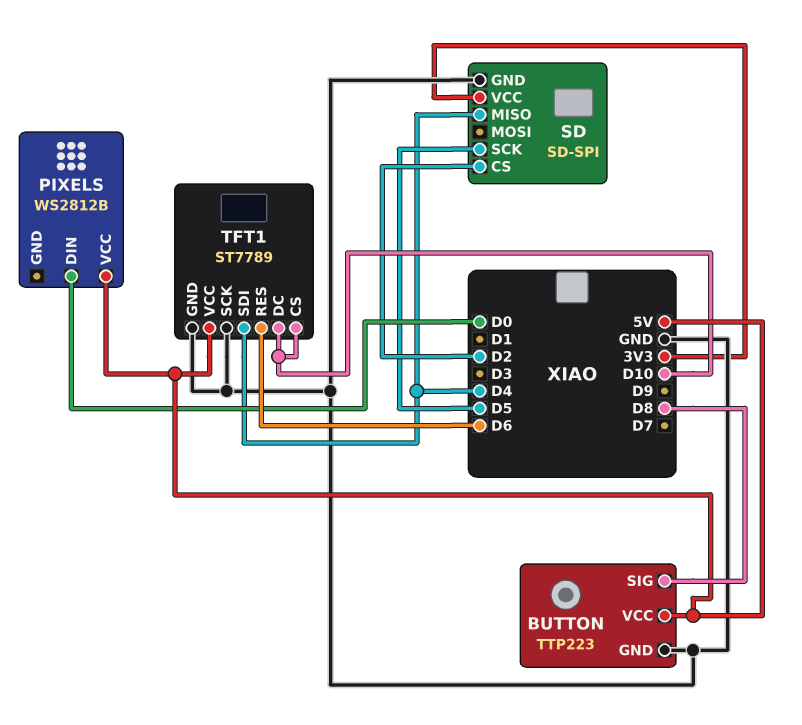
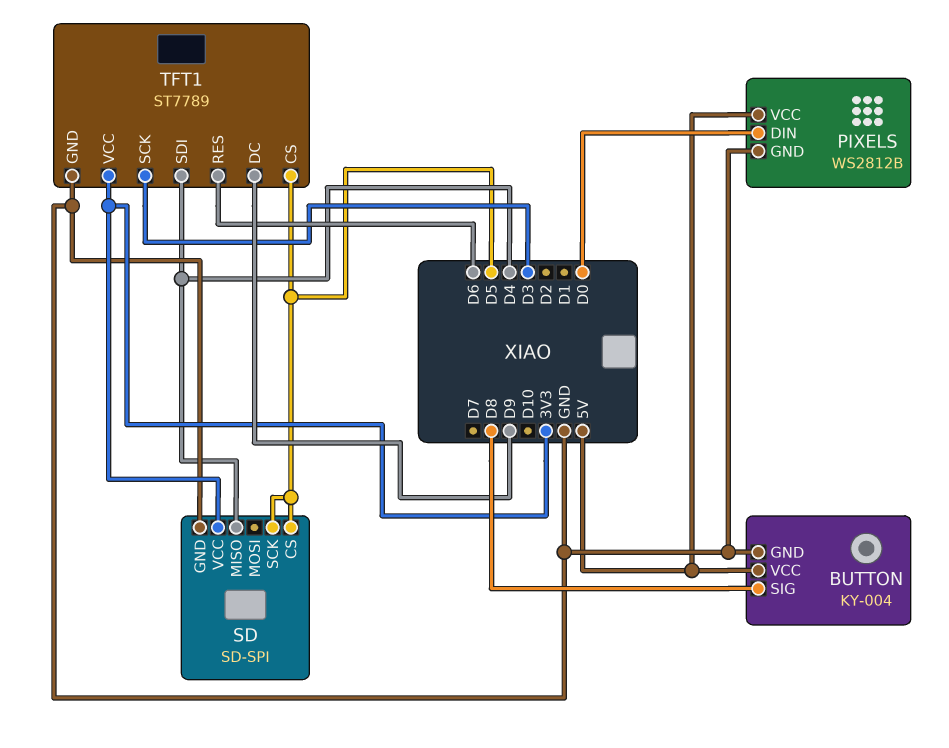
BUTTON: TTP223 -> KY-004
PIXELS pin GND: none -> GND
SD pin CS: D2 -> D5
TFT1 pin CS: D10 -> D5
TFT1 pin DC: D10 -> D9
TFT1 pin SCK: GND -> D3
TFT1 pin VCC: 5V -> 3V3

